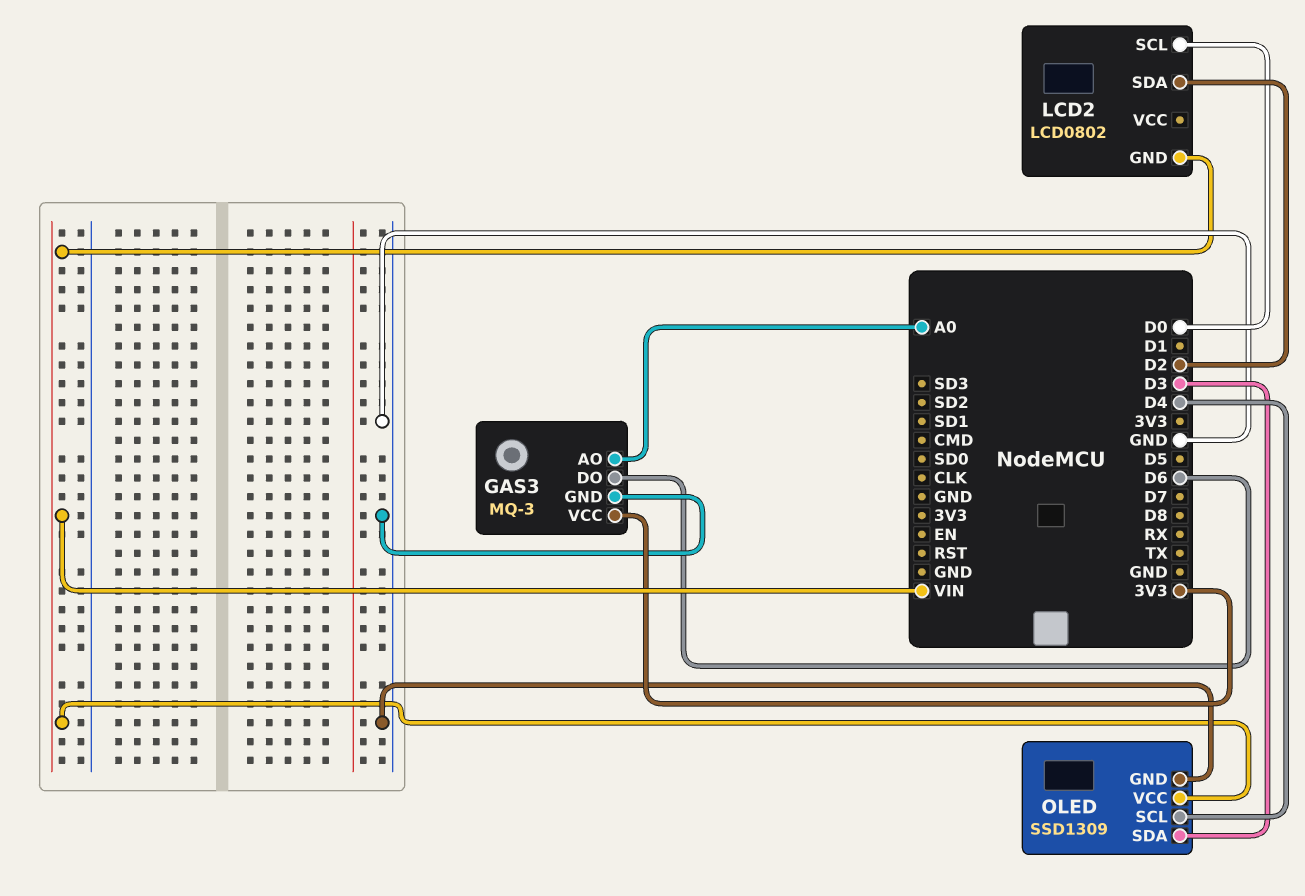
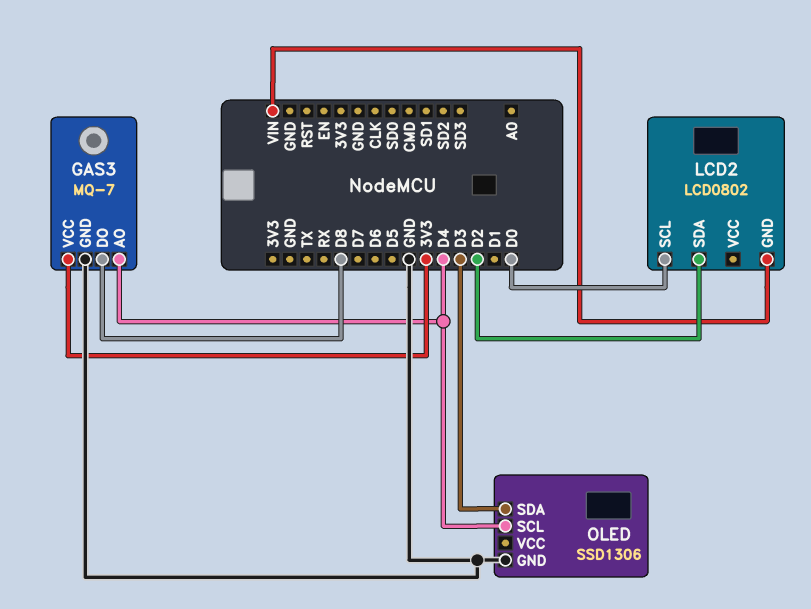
GAS3: MQ-3 -> MQ-7
GAS3 pin AO: A0 -> D4
GAS3 pin DO: D6 -> D8
OLED: SSD1309 -> SSD1306
OLED pin VCC: VIN -> none

